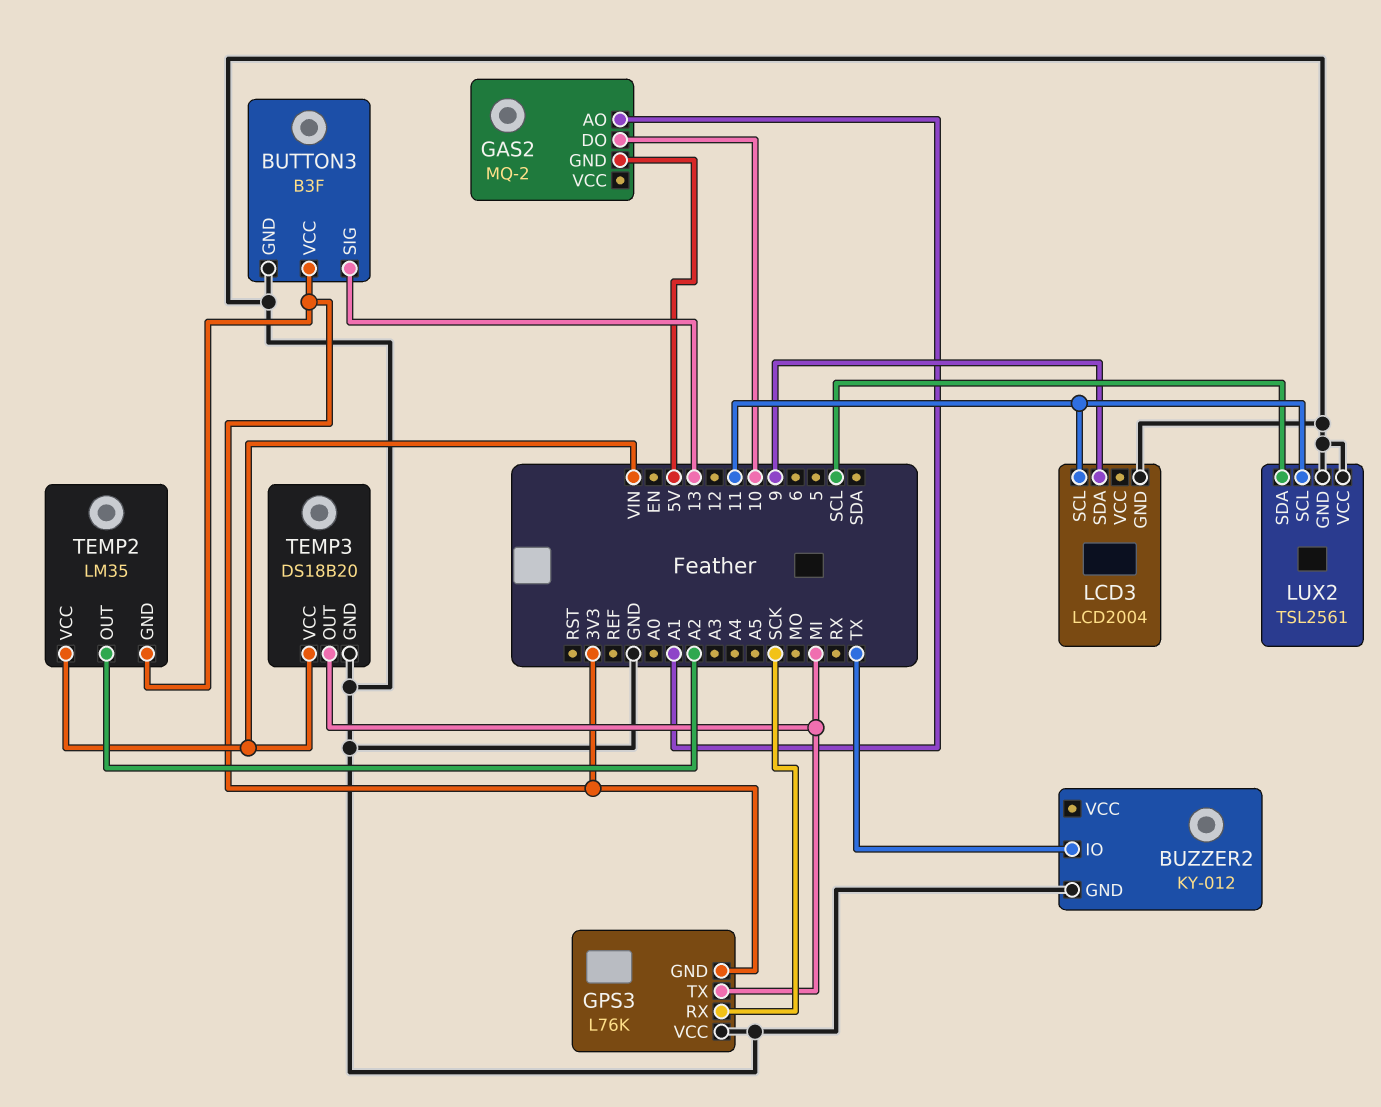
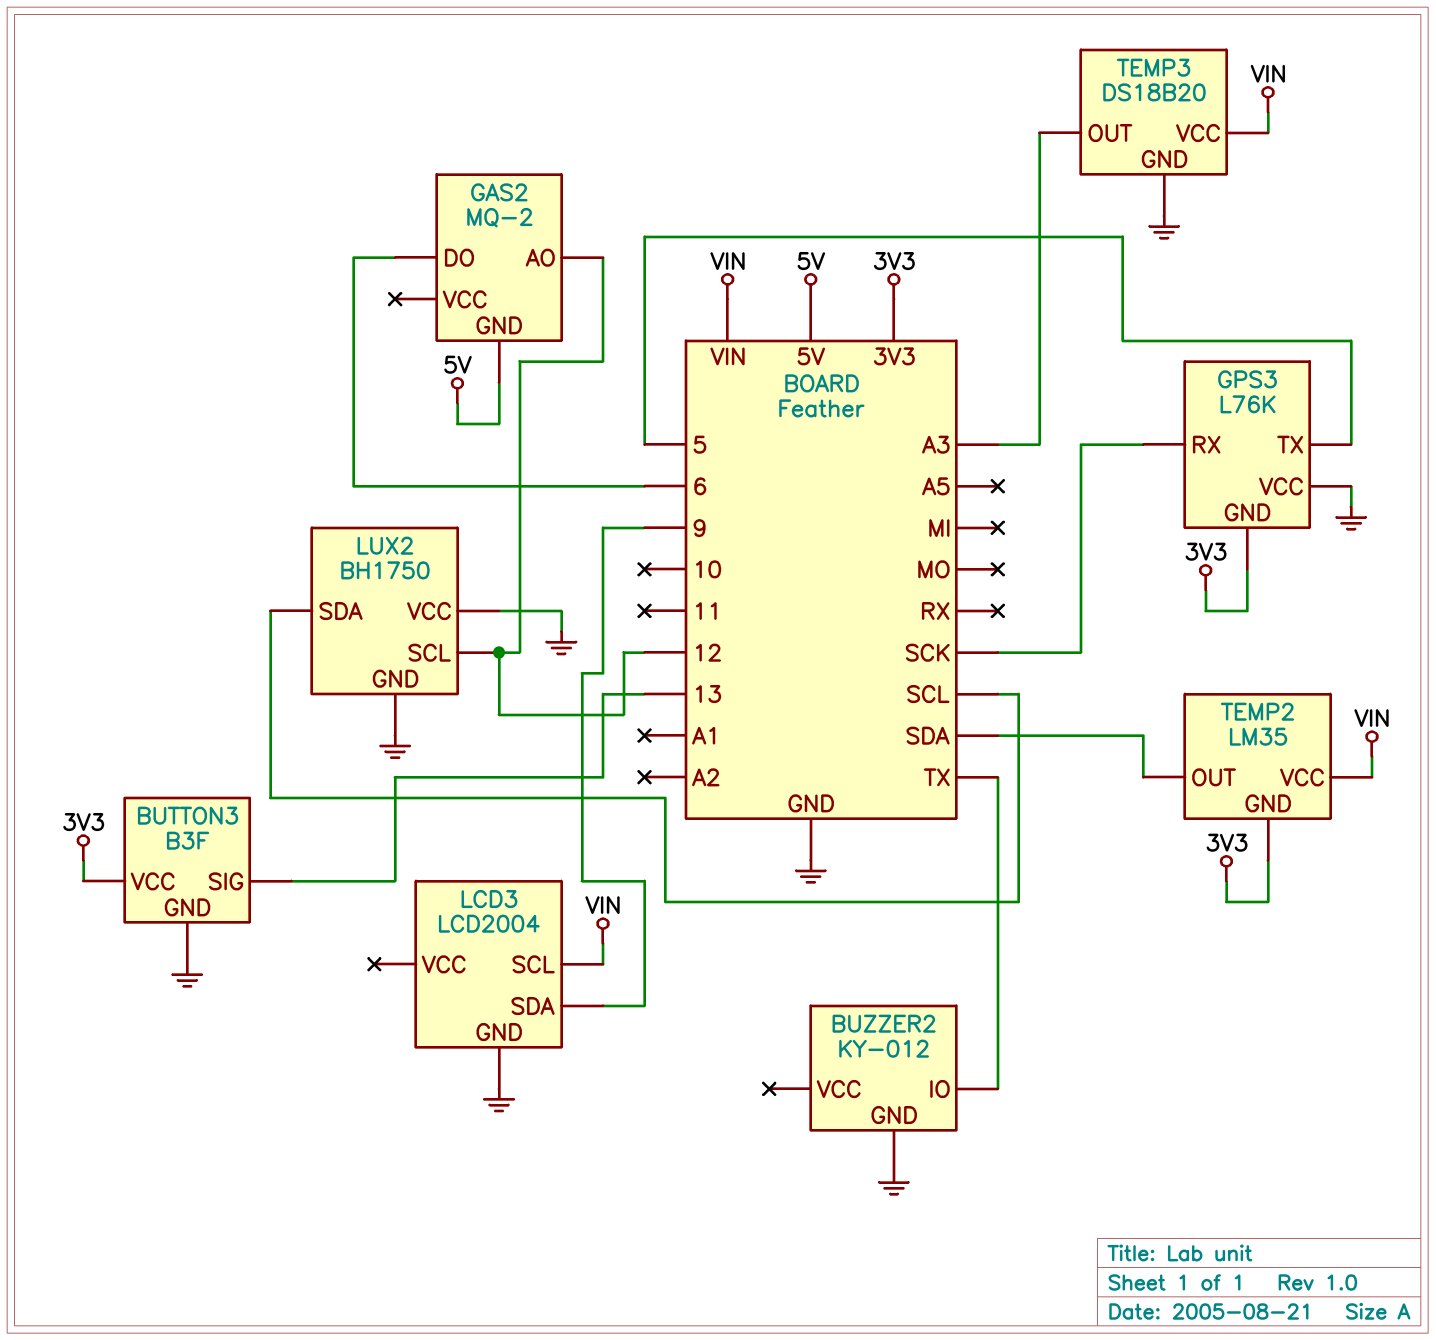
GAS2 pin AO: A1 -> 12
GAS2 pin DO: 10 -> 6
GPS3 pin TX: MI -> 5
LCD3 pin SCL: 11 -> VIN
LUX2: TSL2561 -> BH1750
LUX2 pin SCL: 11 -> 12
TEMP2 pin OUT: A2 -> SDA
TEMP3 pin OUT: MI -> A3

